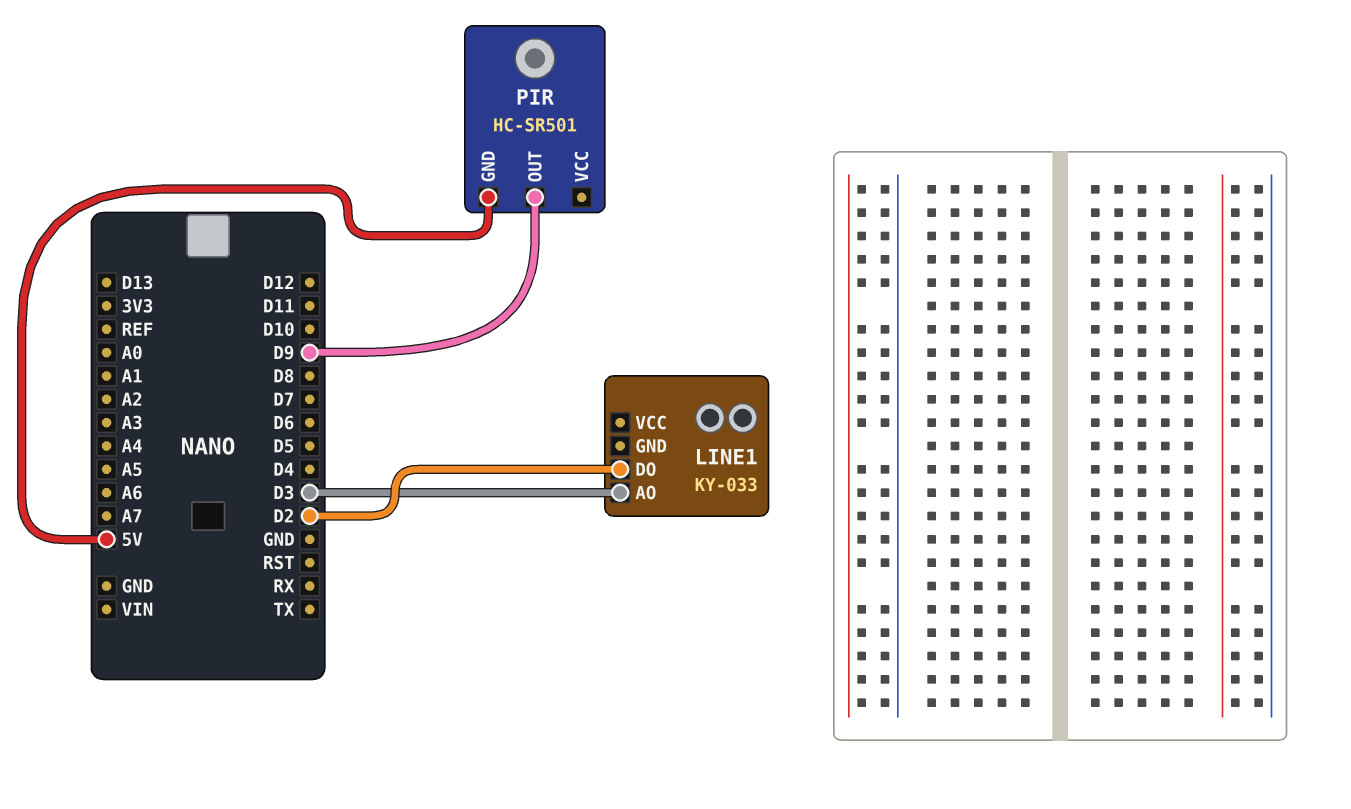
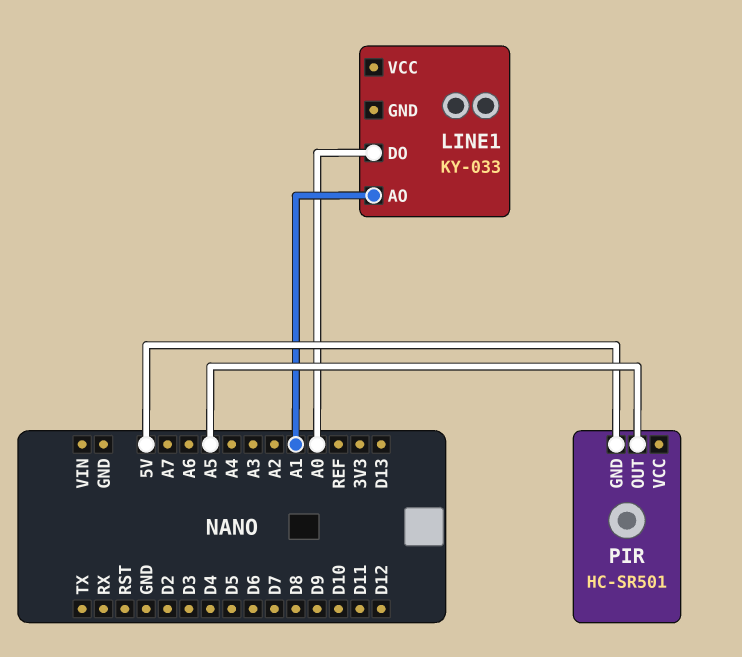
LINE1 pin AO: D3 -> A1
LINE1 pin DO: D2 -> A0
PIR pin OUT: D9 -> A5

